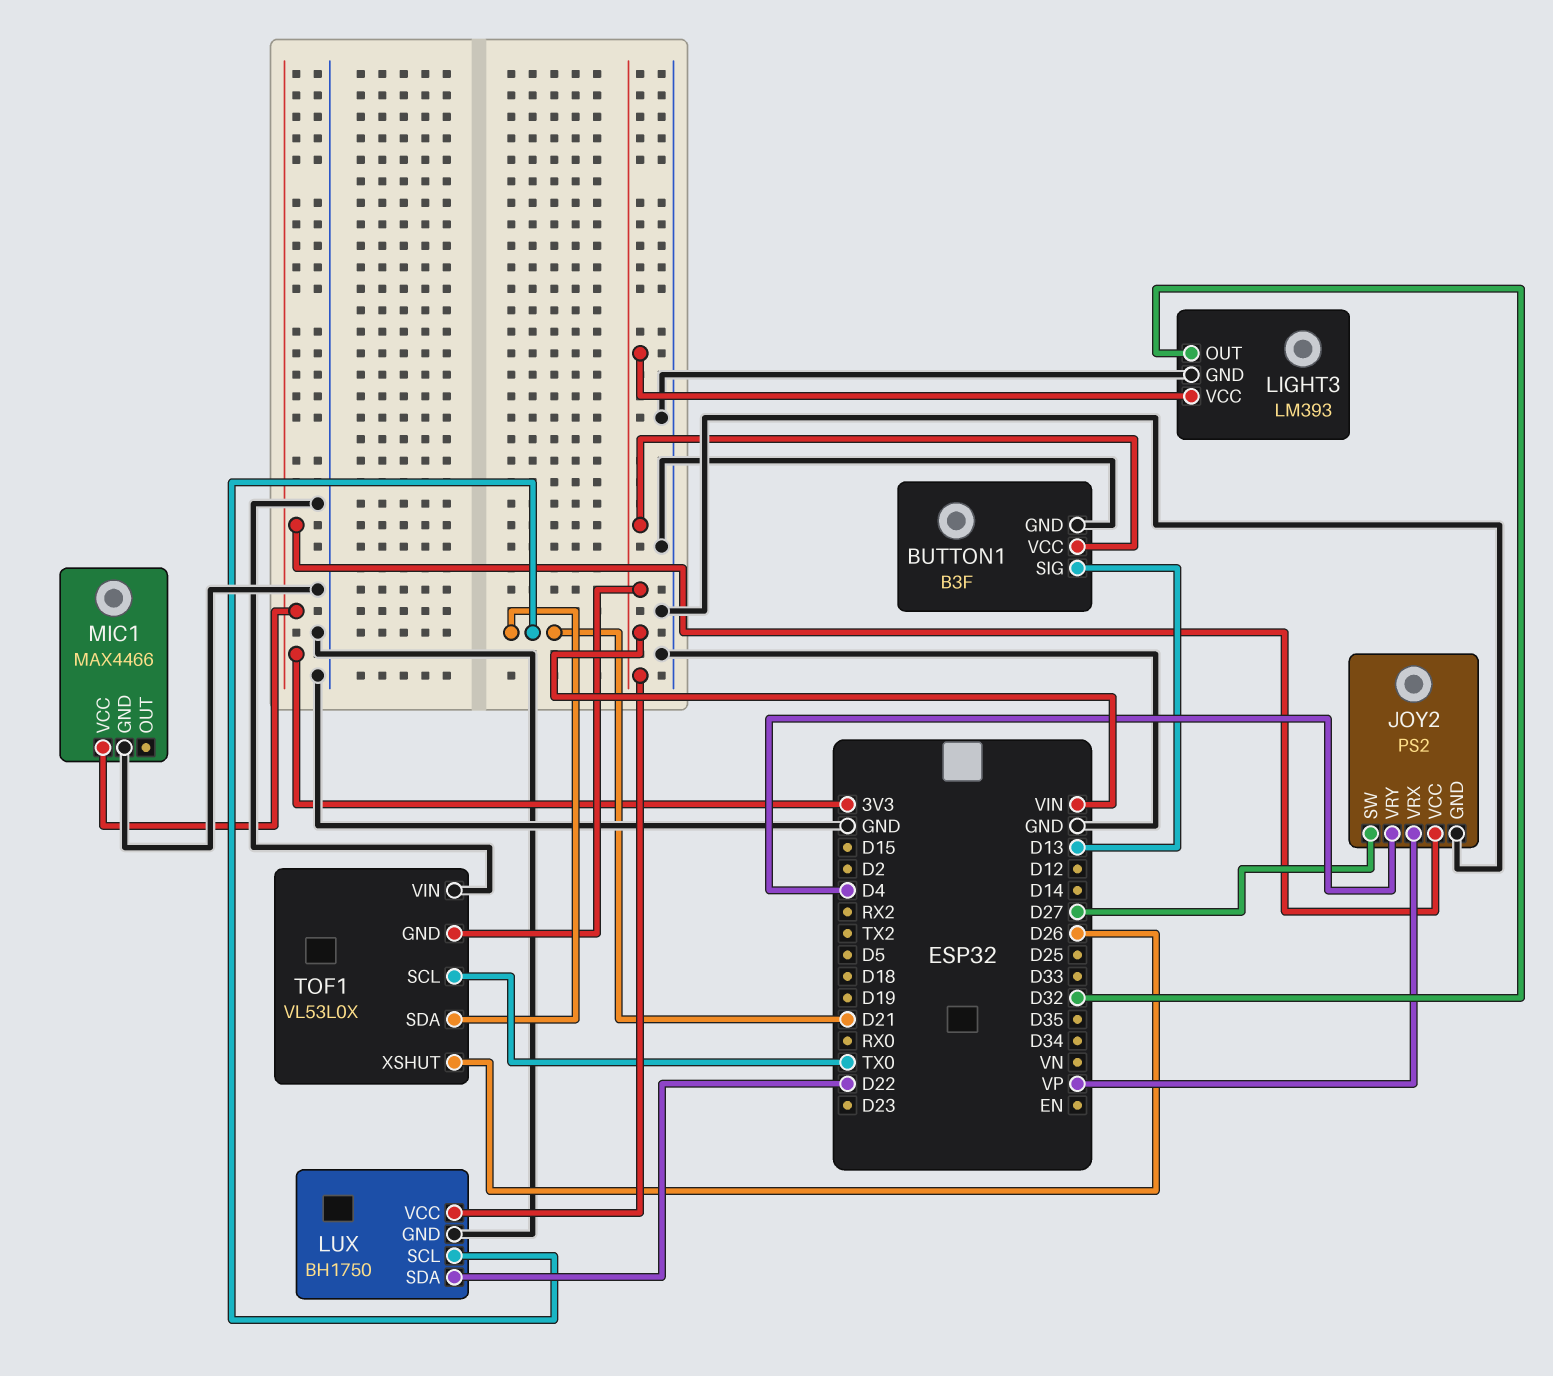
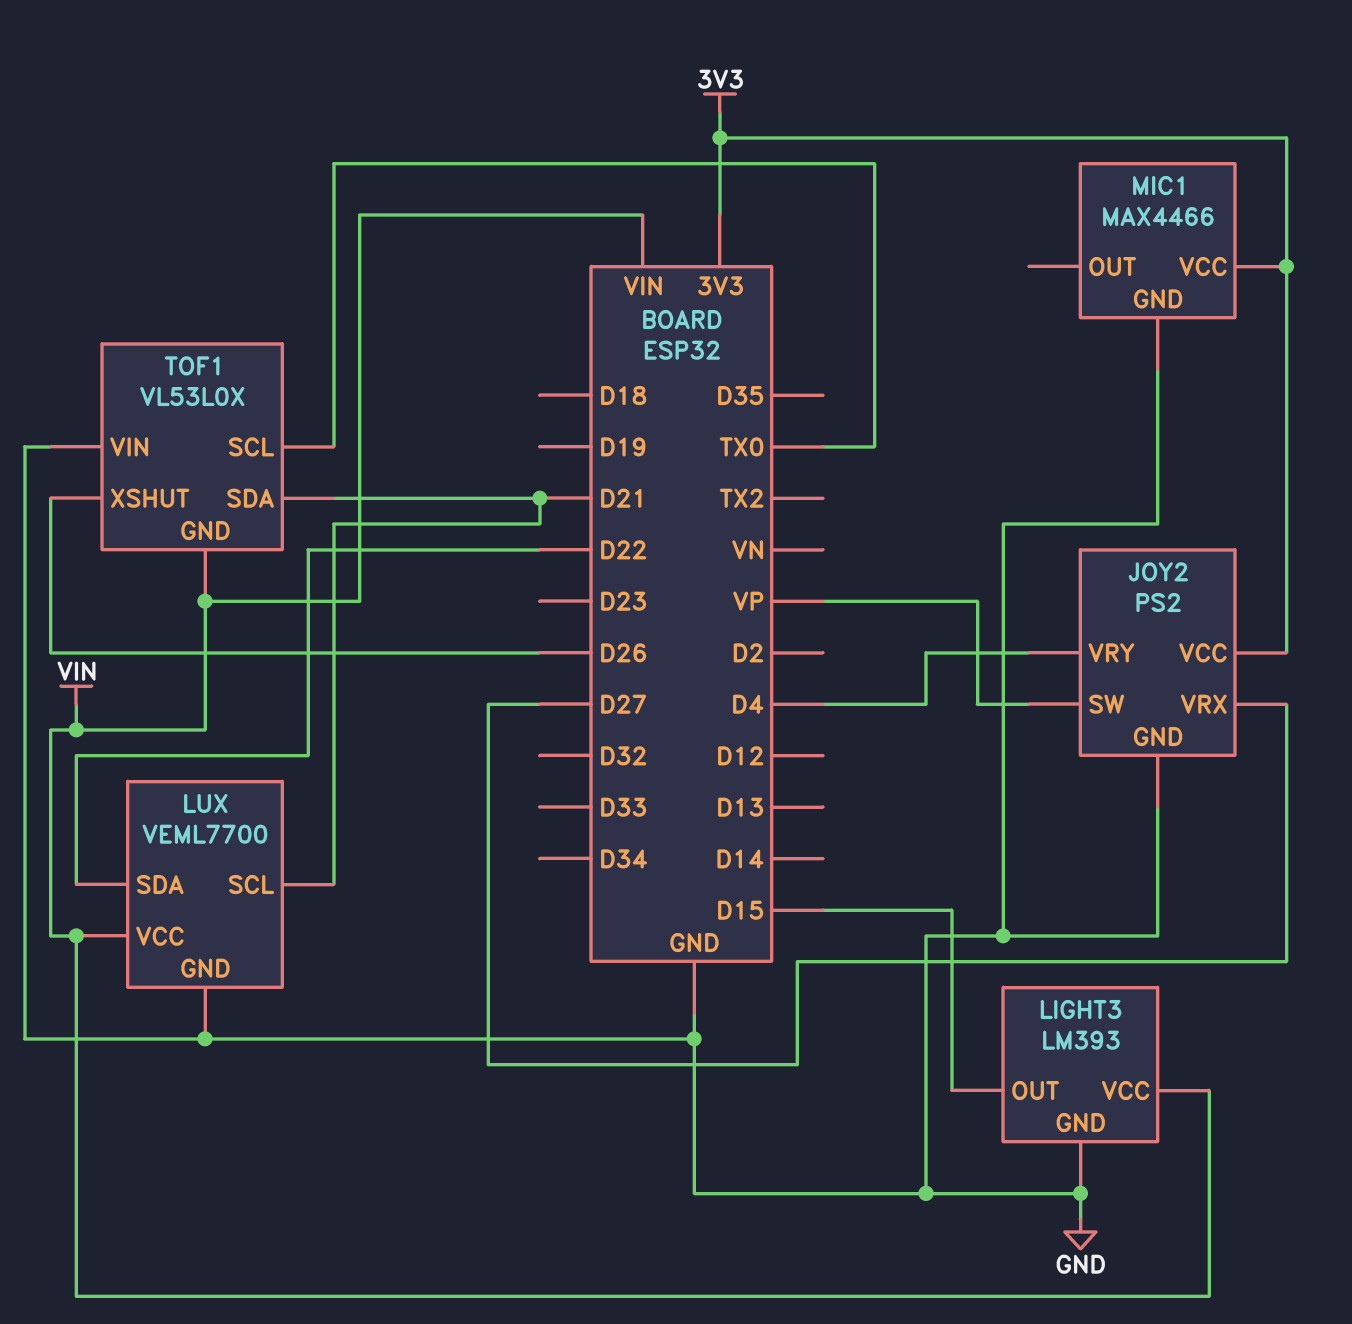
BUTTON1: B3F -> none
BUTTON1 pin GND: GND -> none
BUTTON1 pin SIG: D13 -> none
BUTTON1 pin VCC: VIN -> none
JOY2 pin SW: D27 -> VP
JOY2 pin VRX: VP -> D27
LIGHT3 pin OUT: D32 -> D15
LUX: BH1750 -> VEML7700

